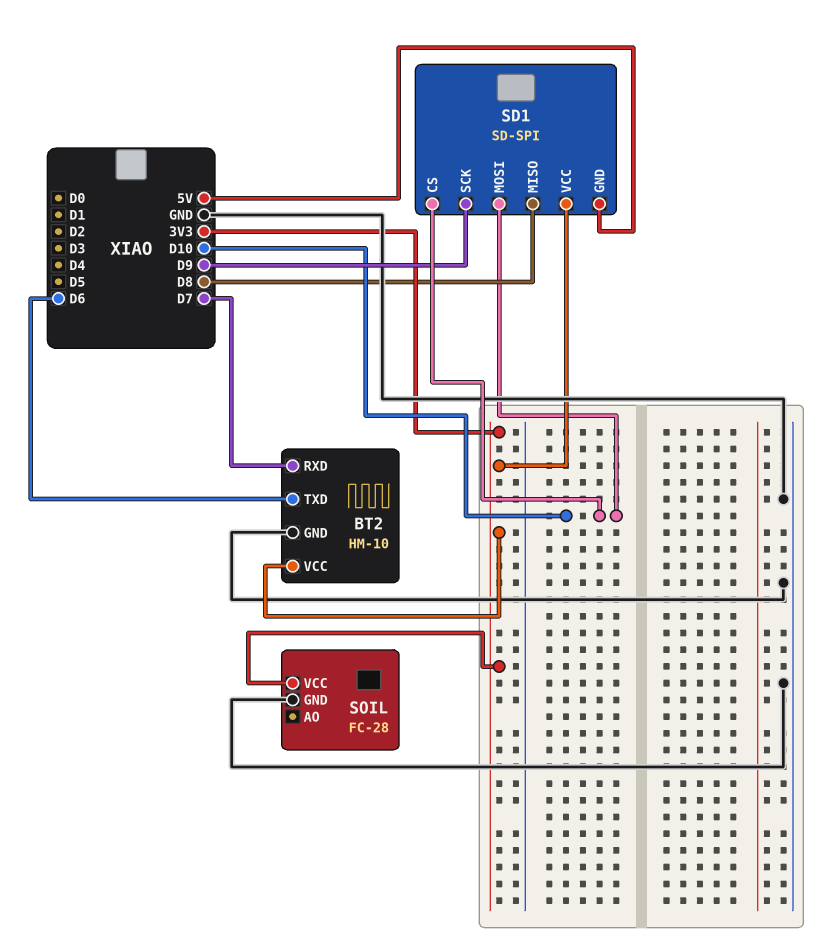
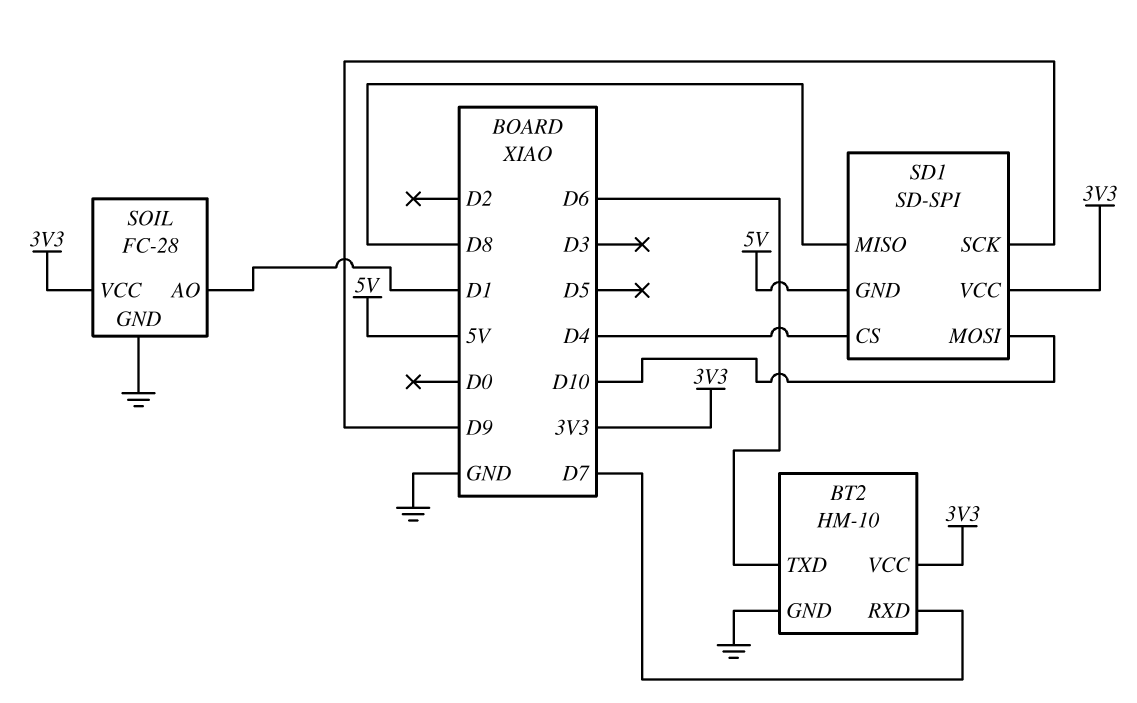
SD1 pin CS: D10 -> D4
SOIL pin AO: none -> D1

